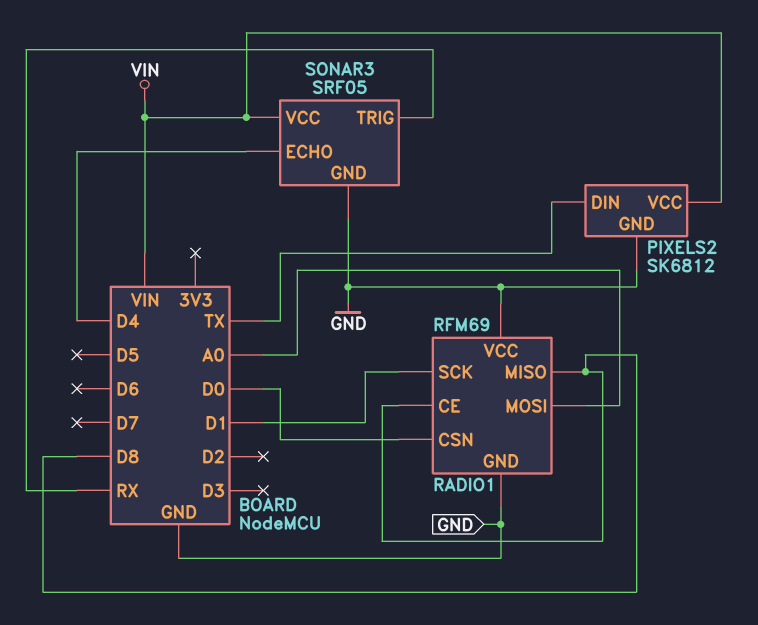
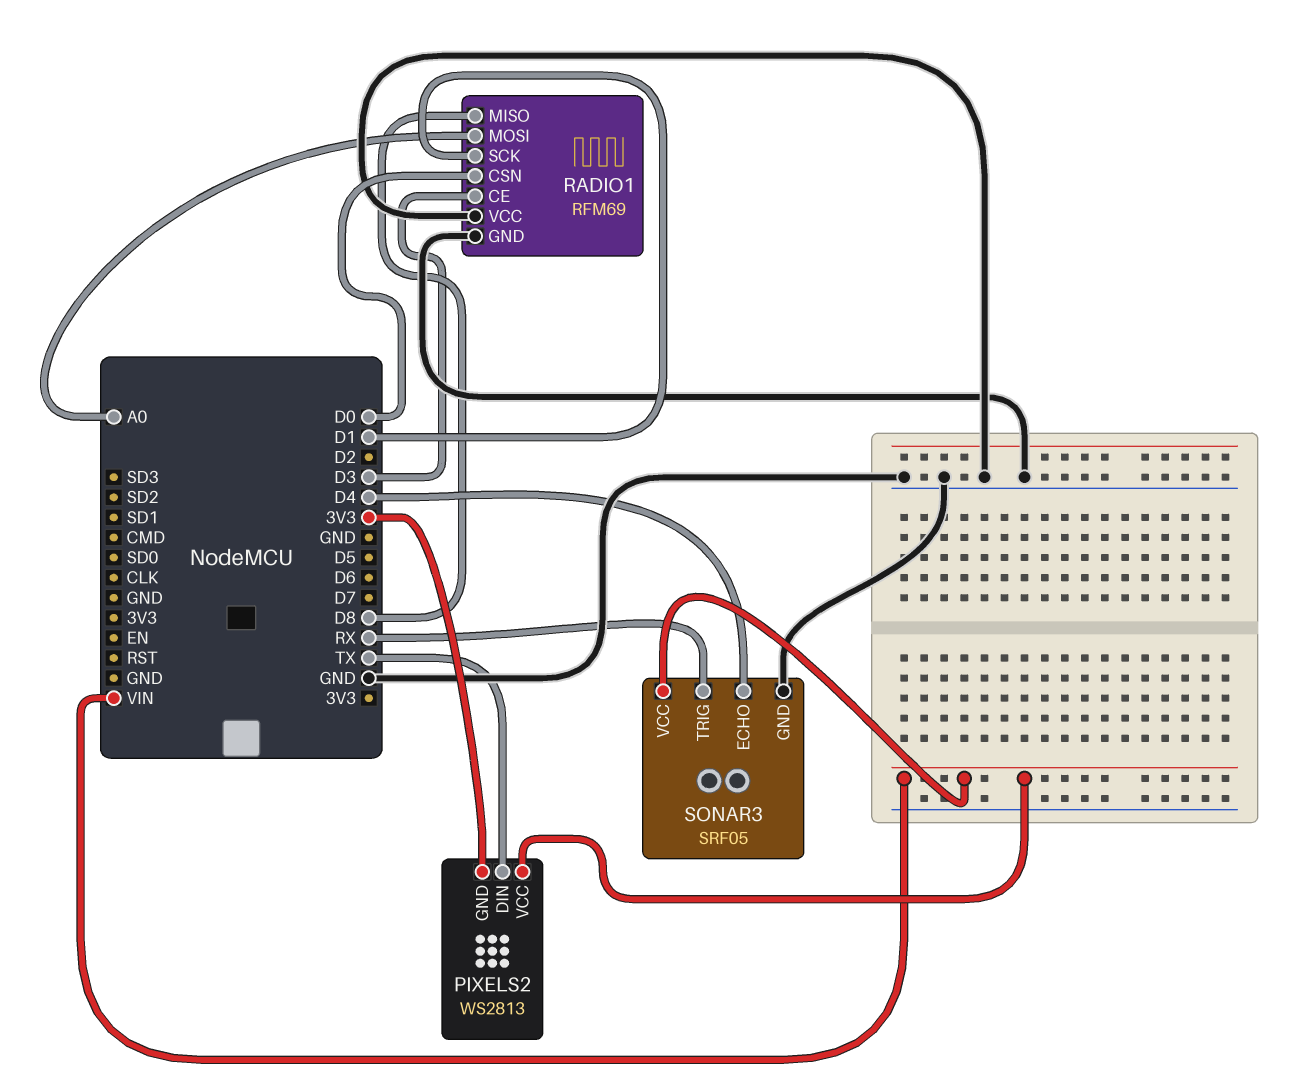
PIXELS2: SK6812 -> WS2813
PIXELS2 pin GND: GND -> 3V3
RADIO1 pin CE: D8 -> D3

